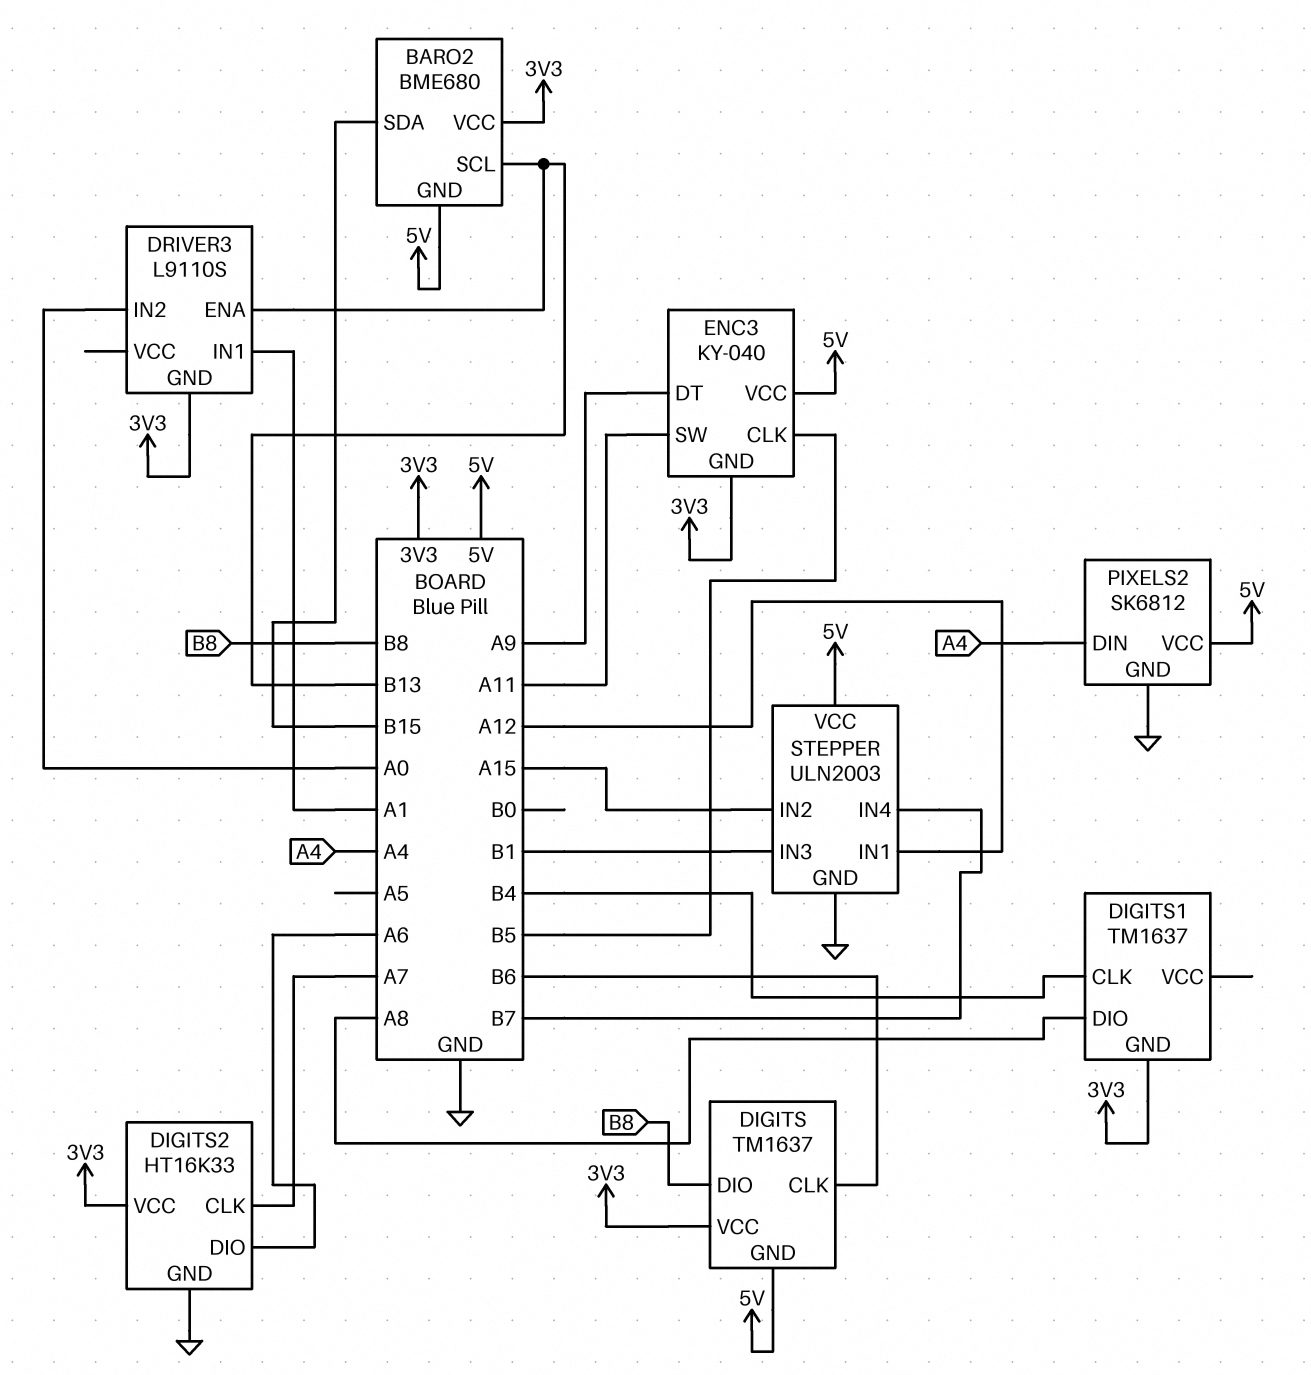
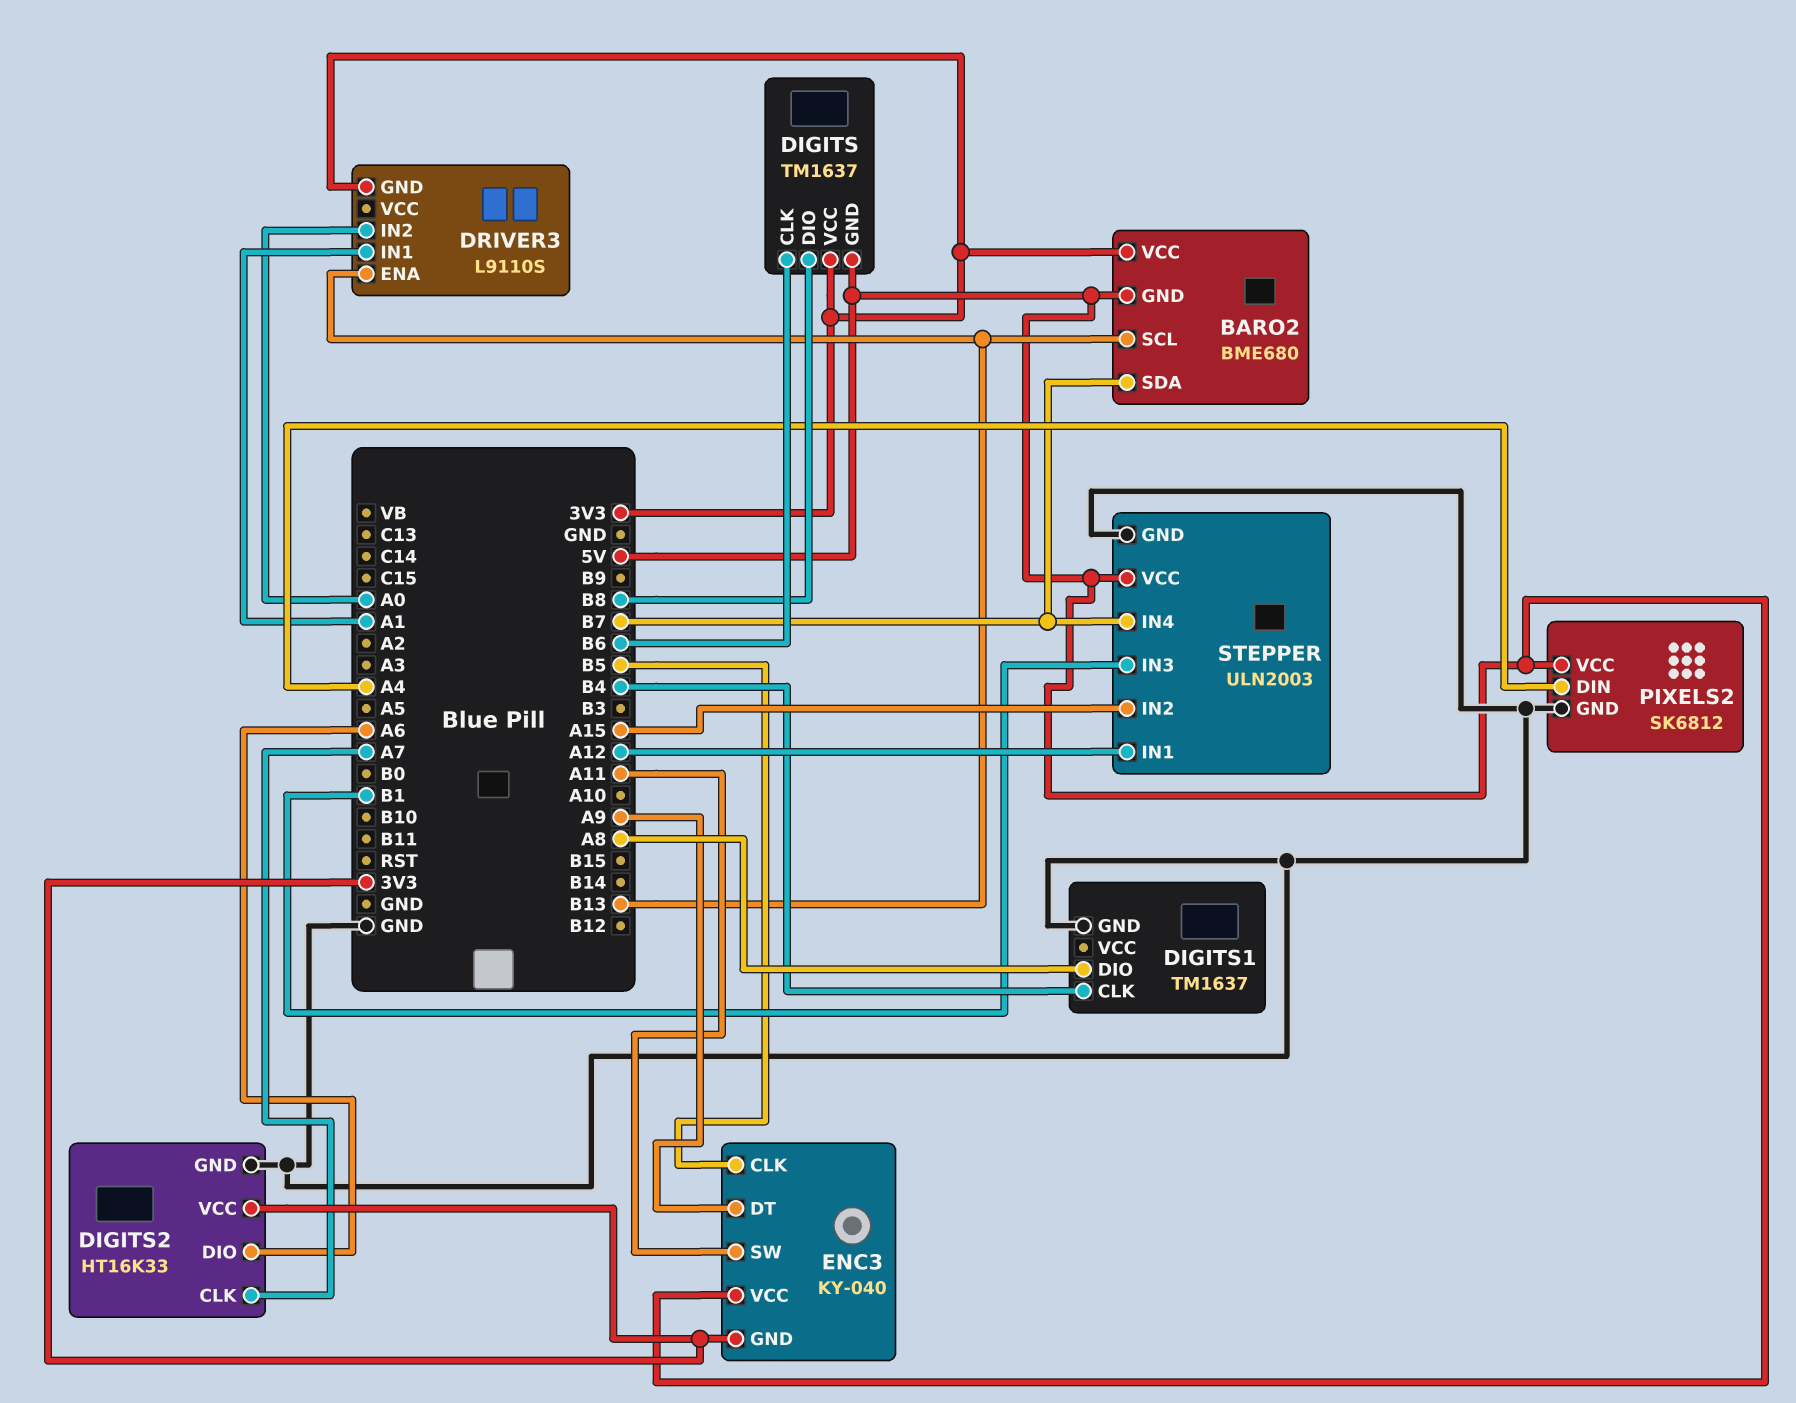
BARO2 pin SDA: B15 -> B7
DIGITS1 pin GND: 3V3 -> GND

